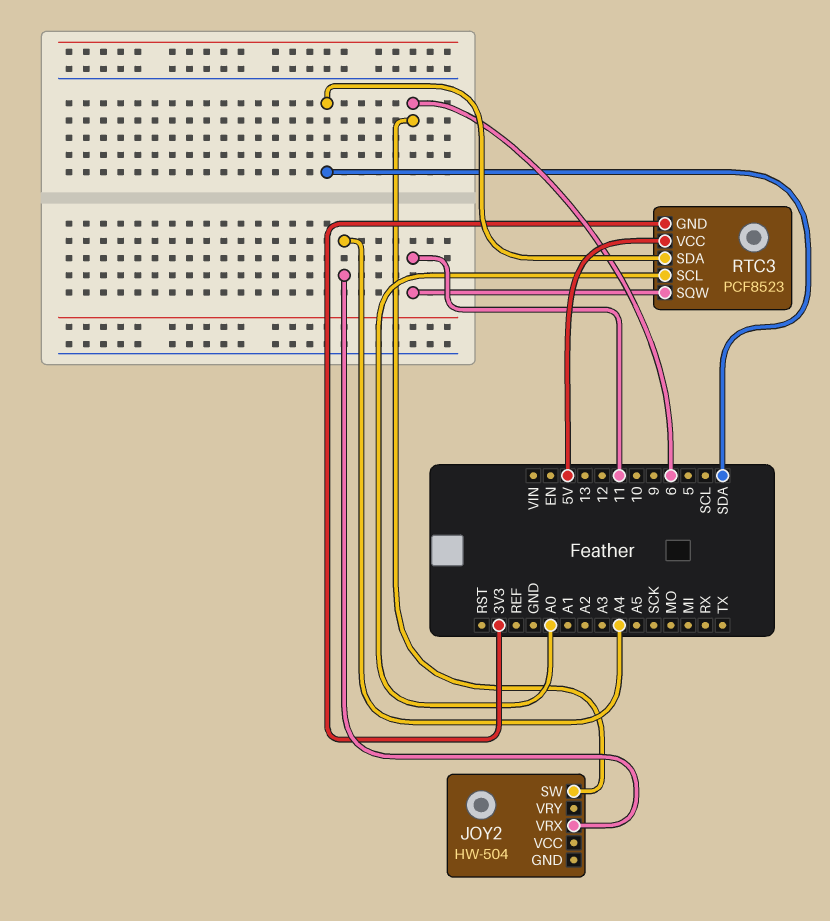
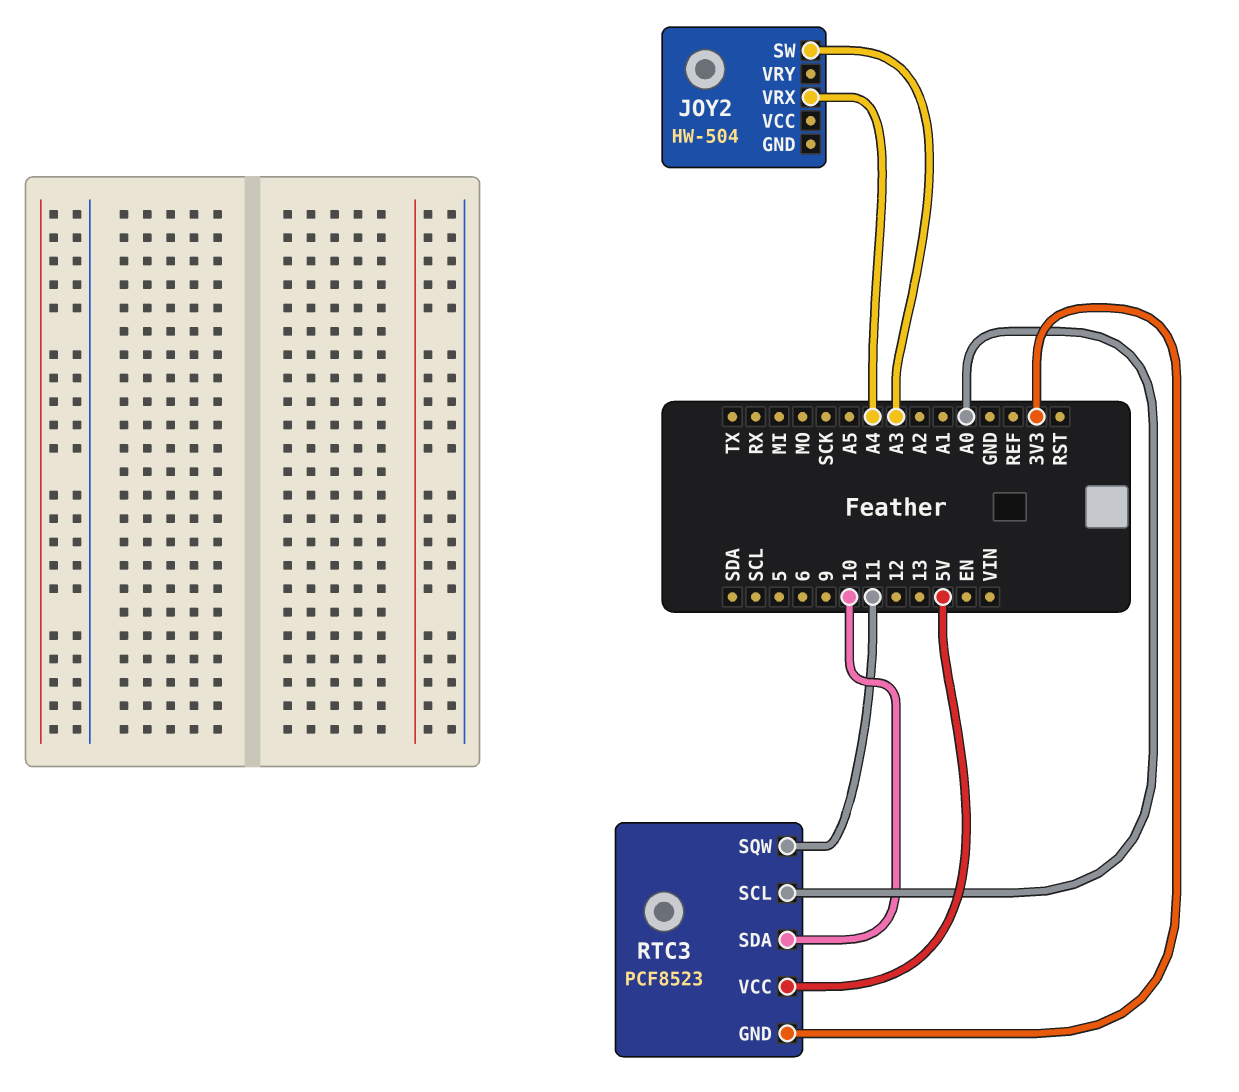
JOY2 pin SW: 6 -> A3
RTC3 pin SDA: SDA -> 10

